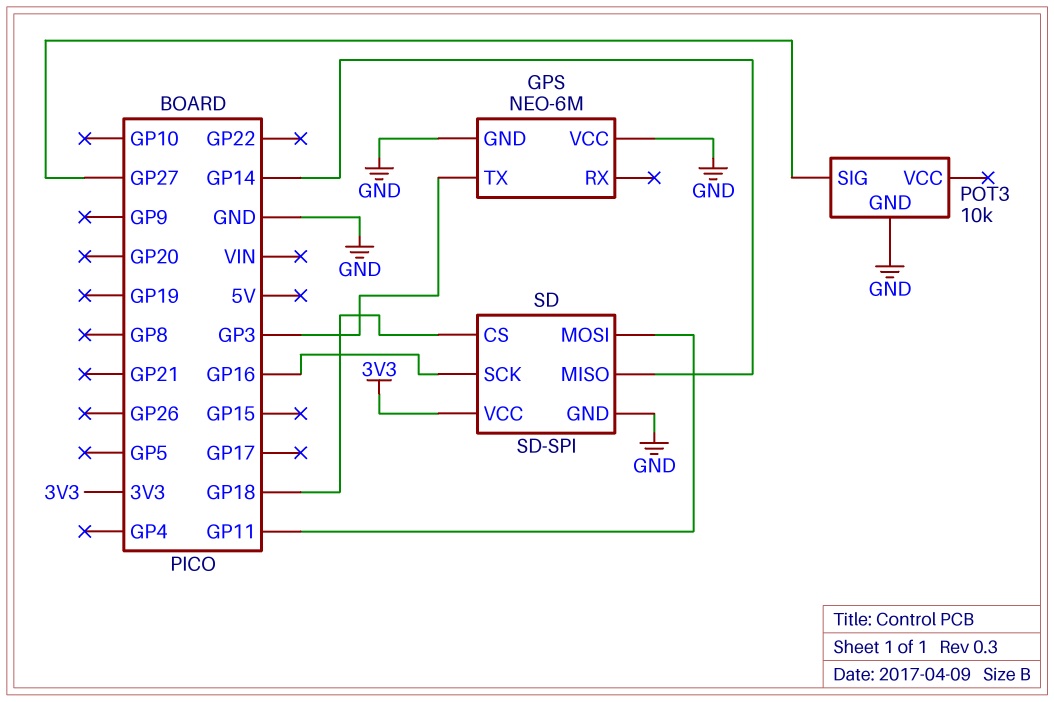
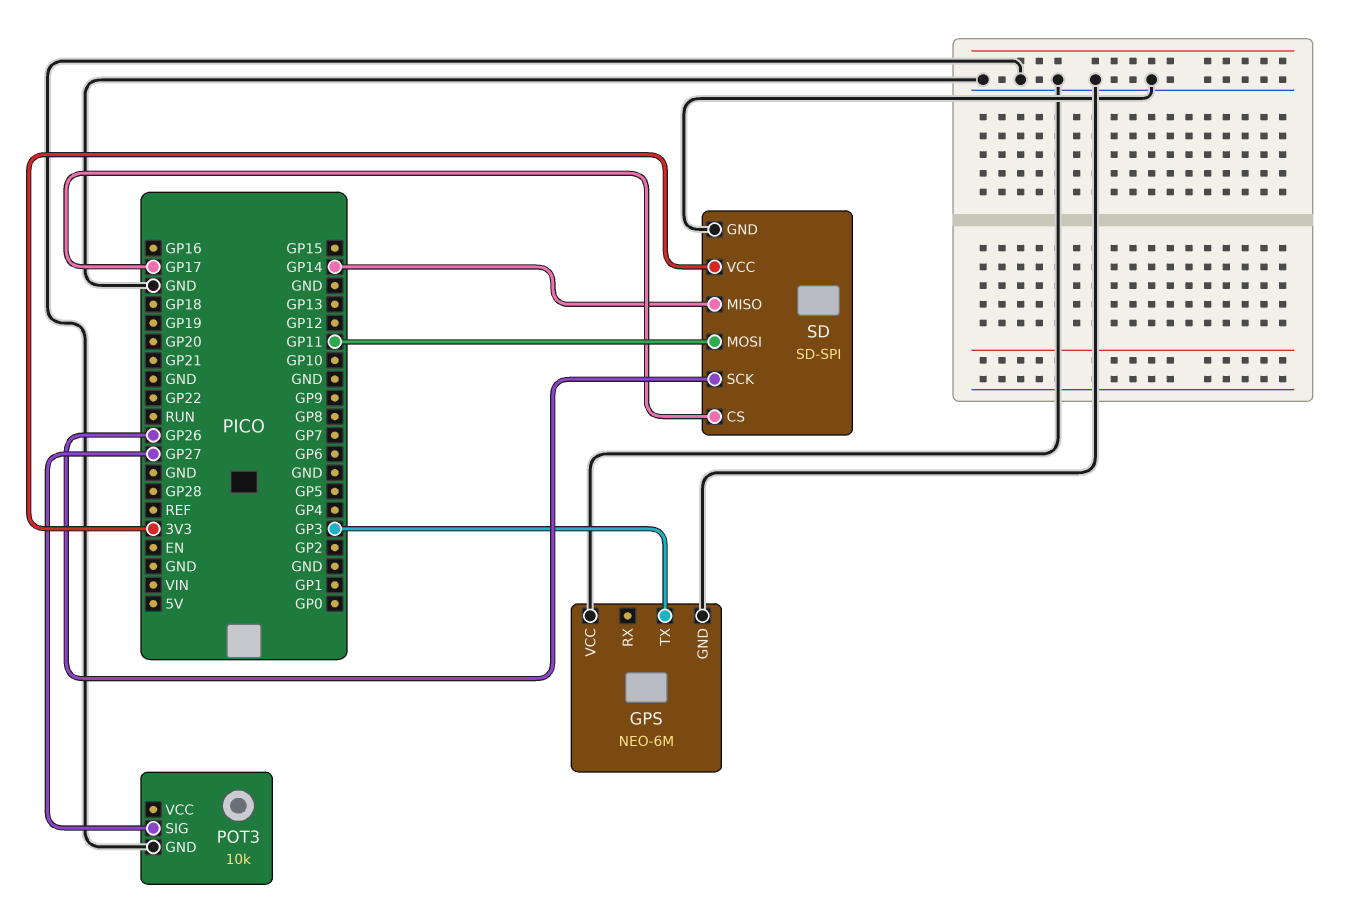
SD pin CS: GP18 -> GP17
SD pin SCK: GP16 -> GP26

